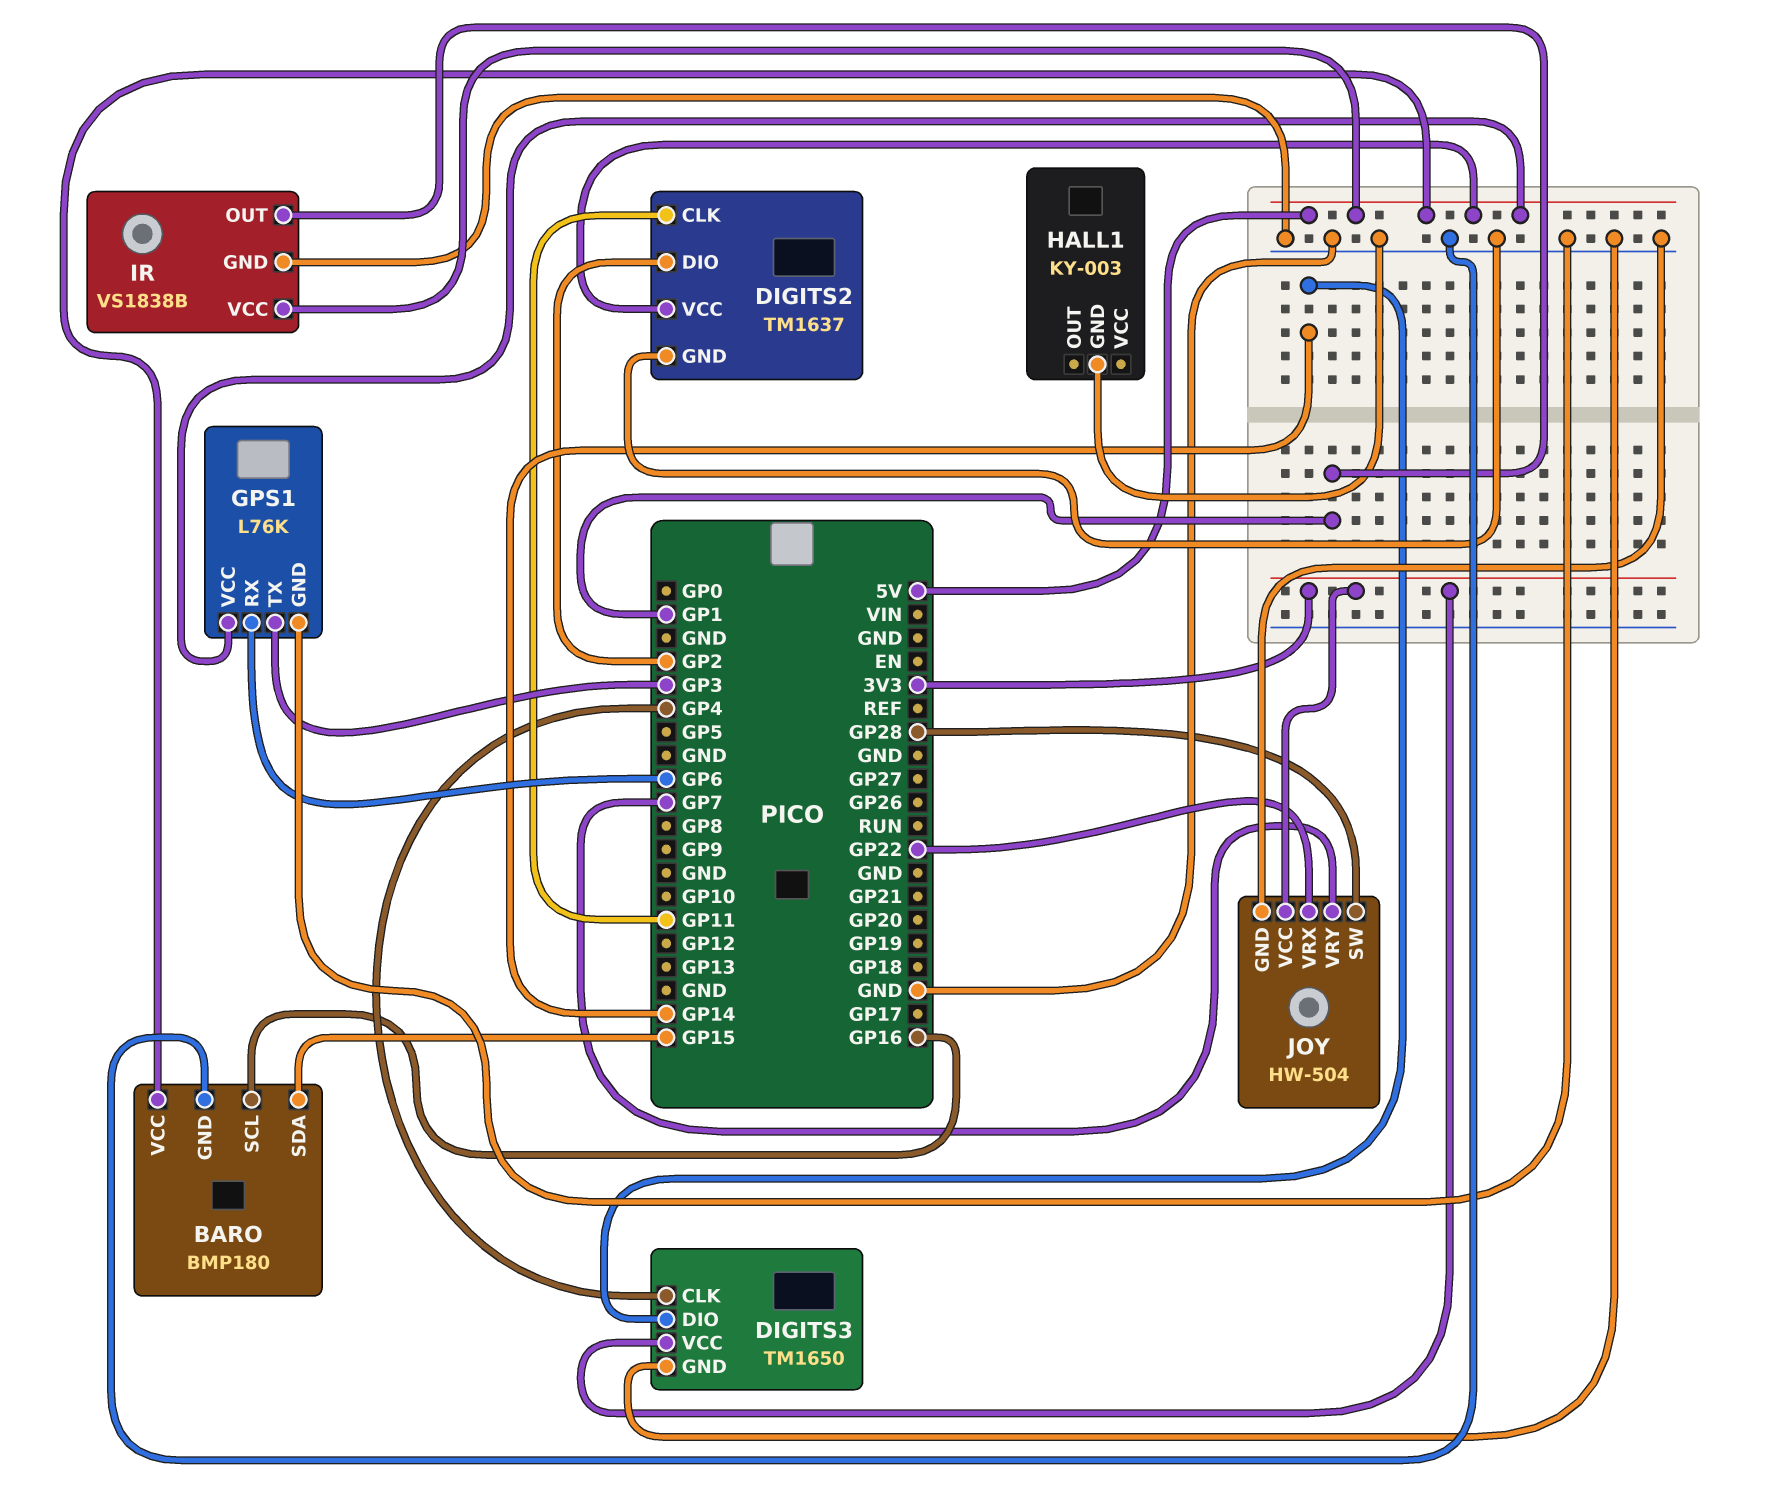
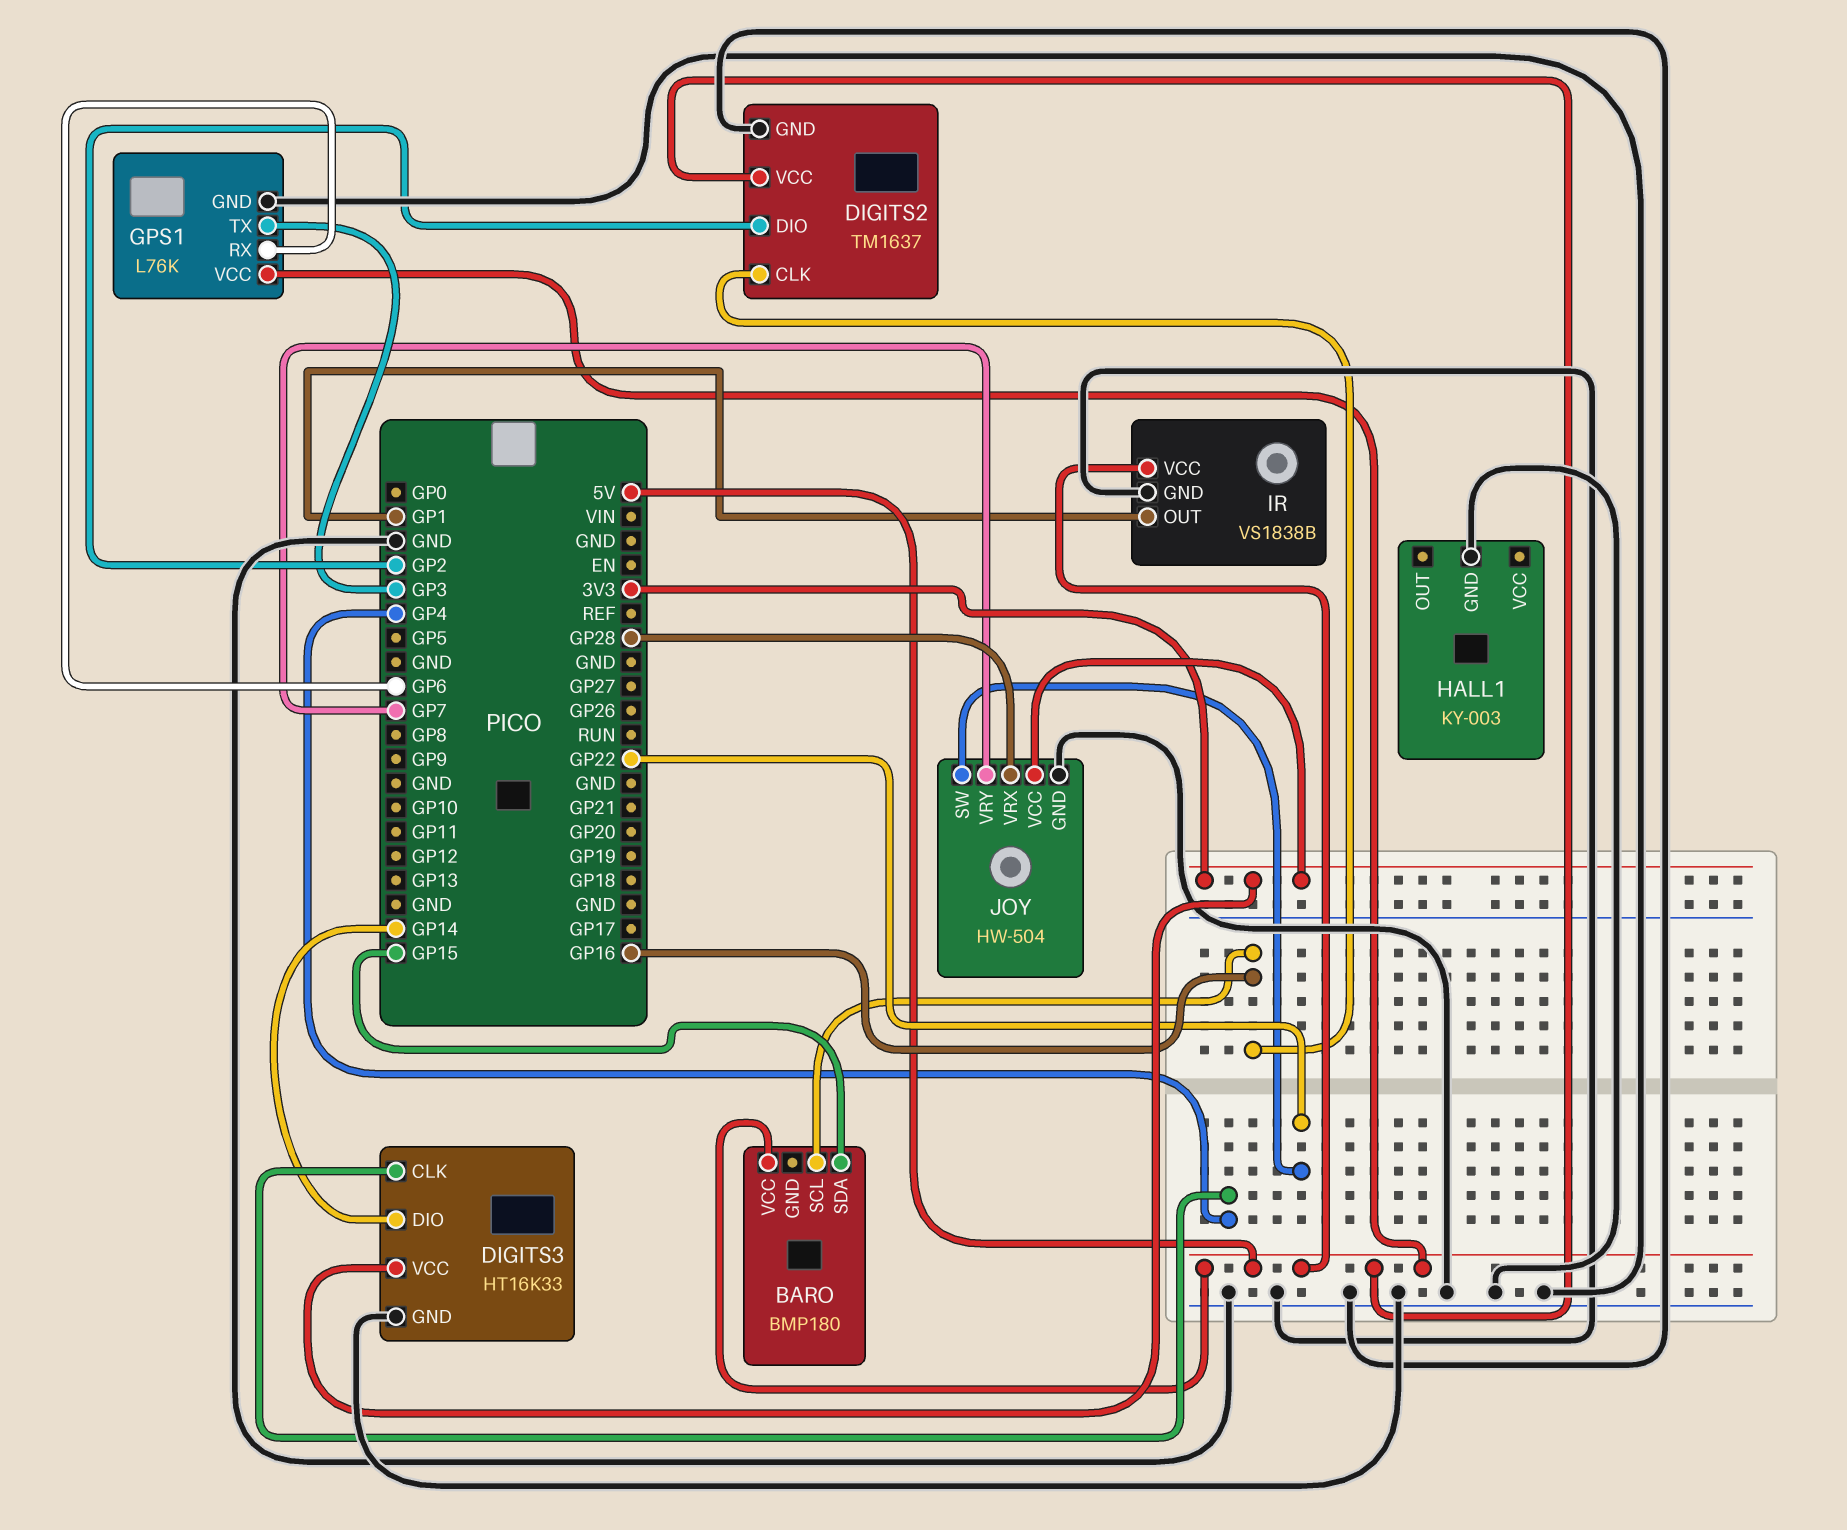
BARO pin GND: GND -> none
DIGITS2 pin CLK: GP11 -> GP16
DIGITS3: TM1650 -> HT16K33
JOY pin SW: GP28 -> GP22
JOY pin VRX: GP22 -> GP28

